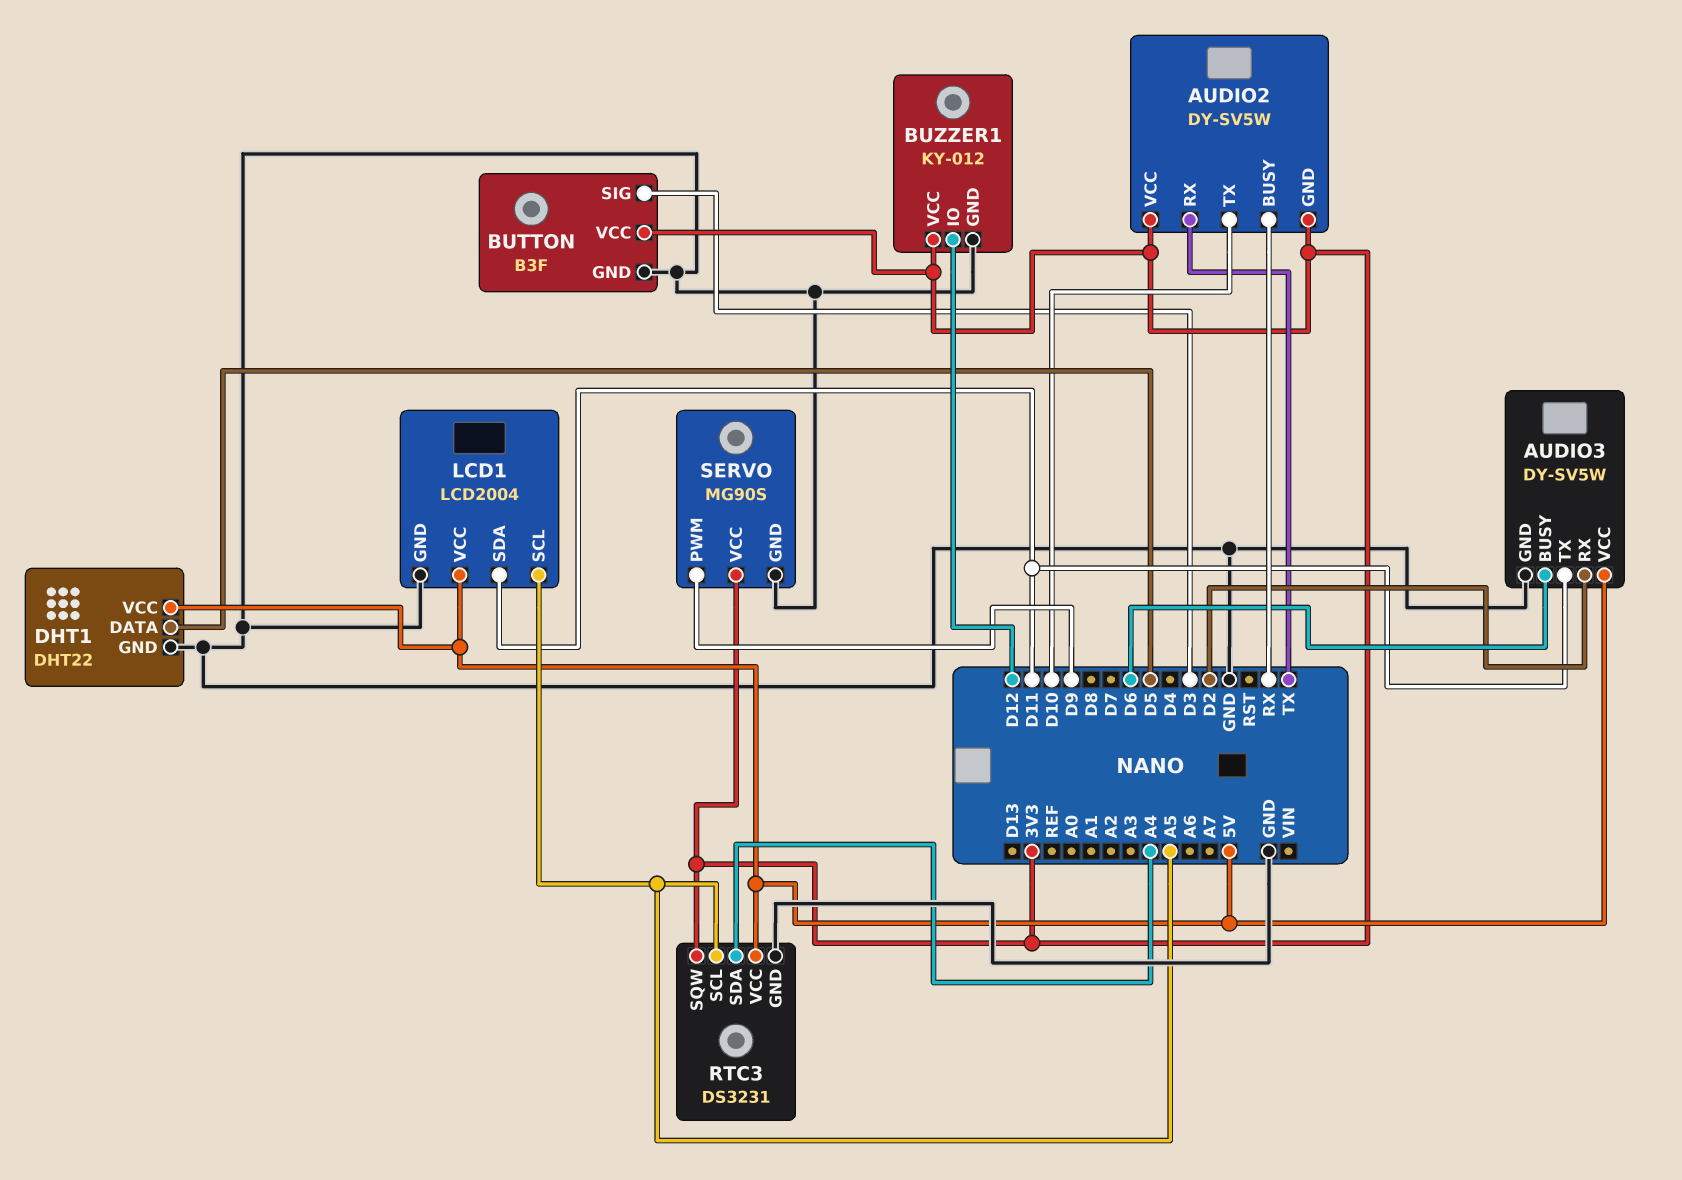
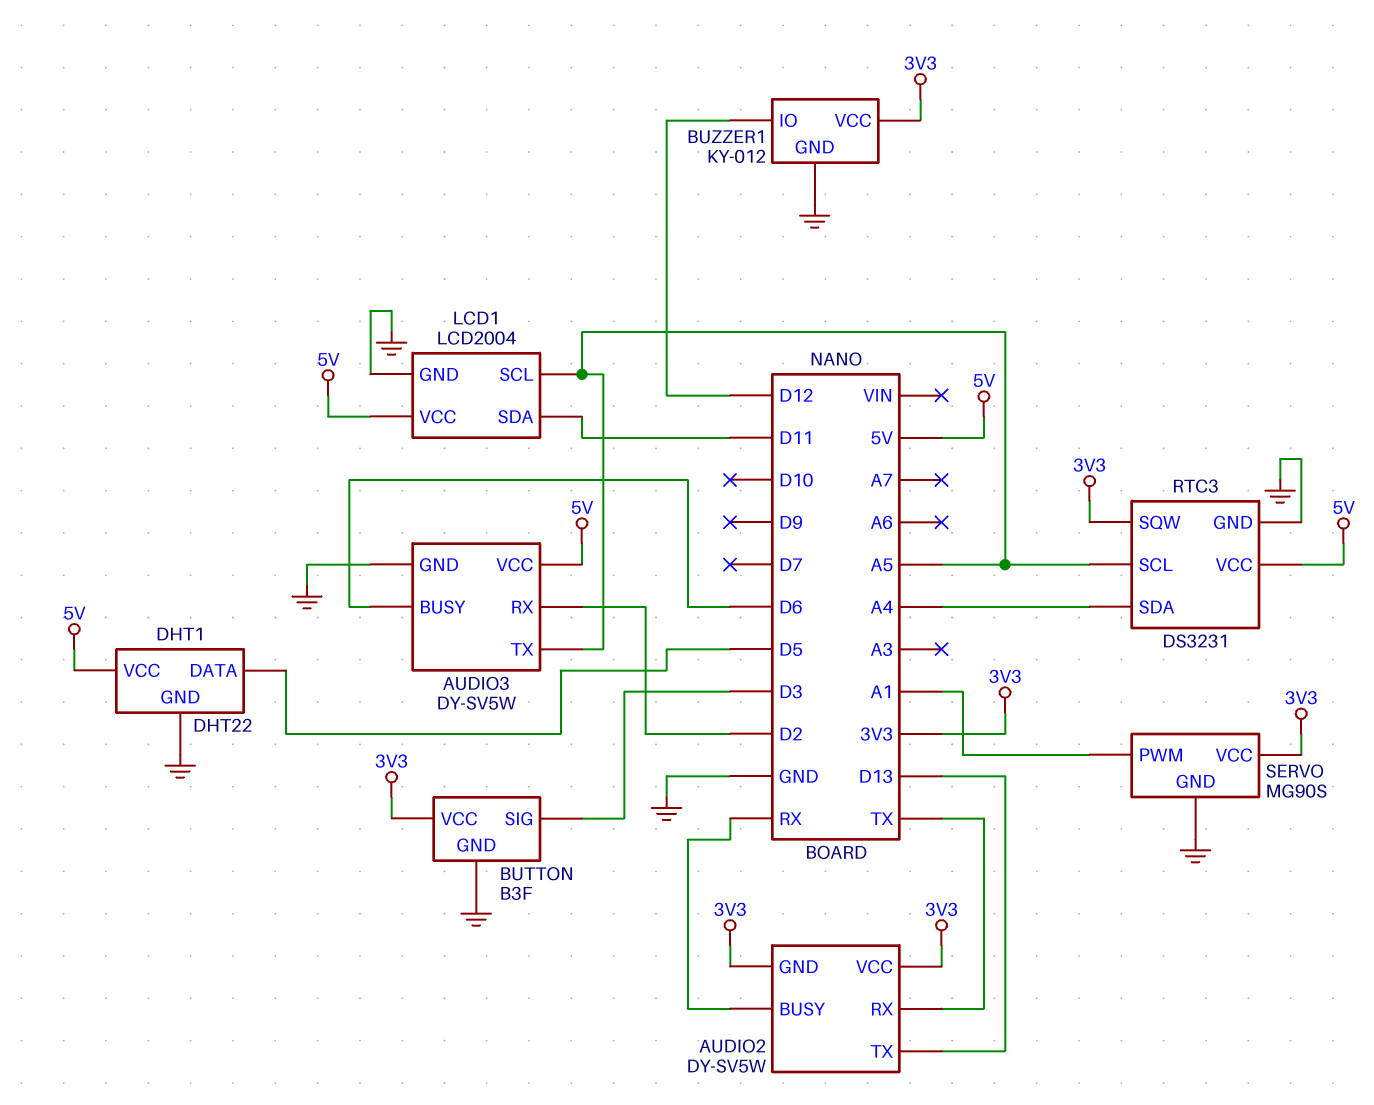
AUDIO2 pin TX: D10 -> D13
AUDIO3 pin TX: D11 -> A5
SERVO pin PWM: D9 -> A1

